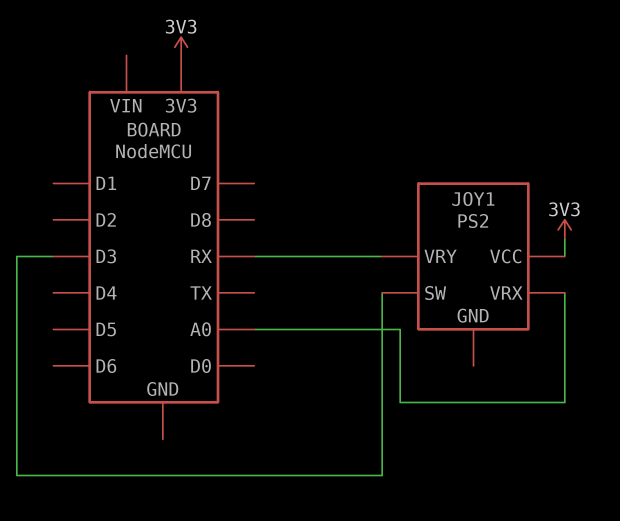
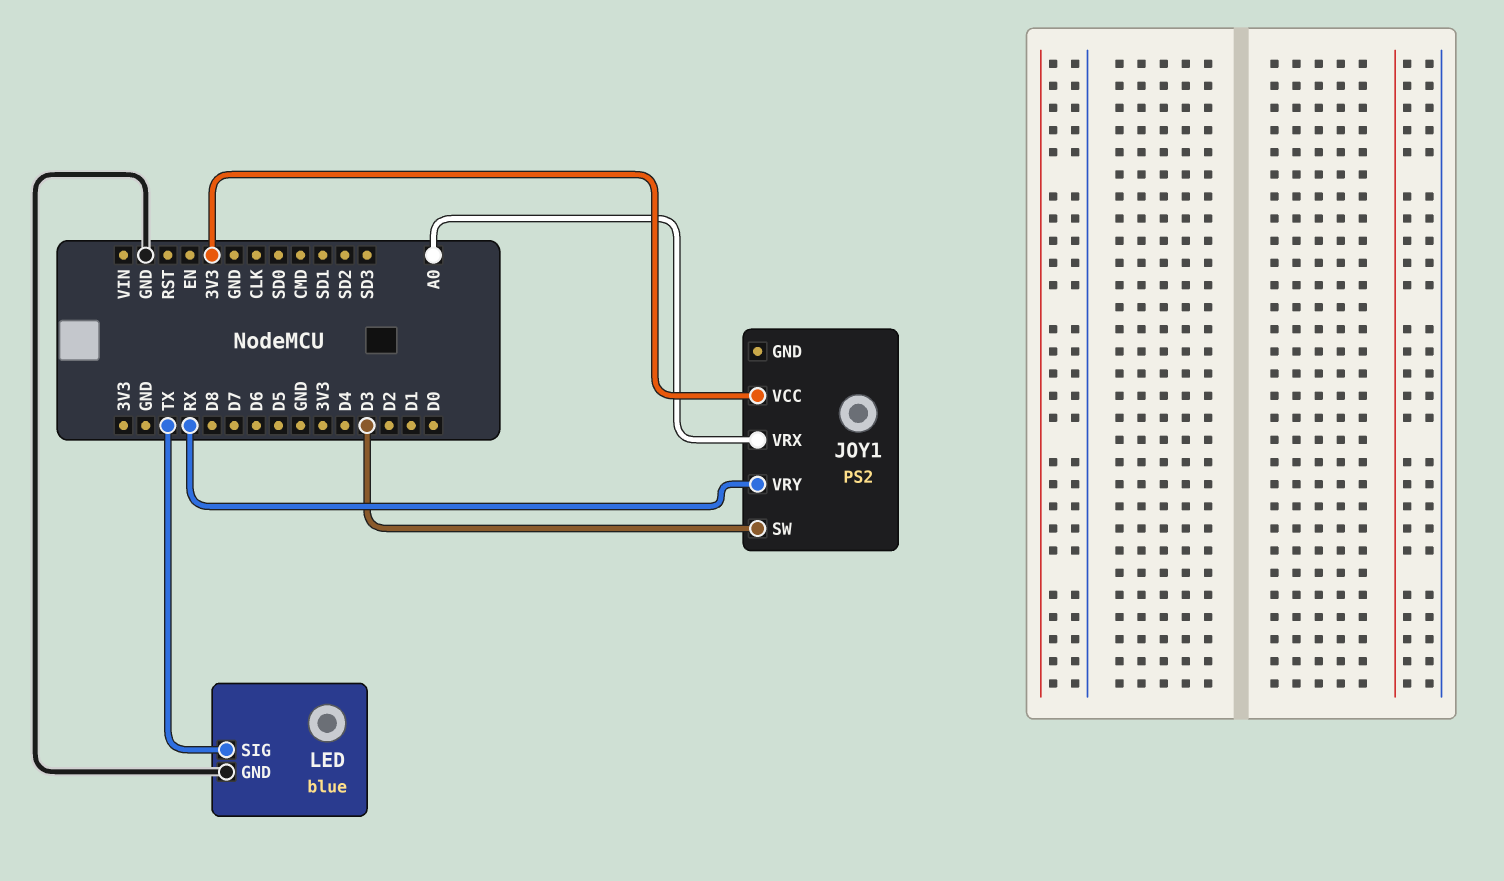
LED: none -> blue
LED pin GND: none -> GND
LED pin SIG: none -> TX

